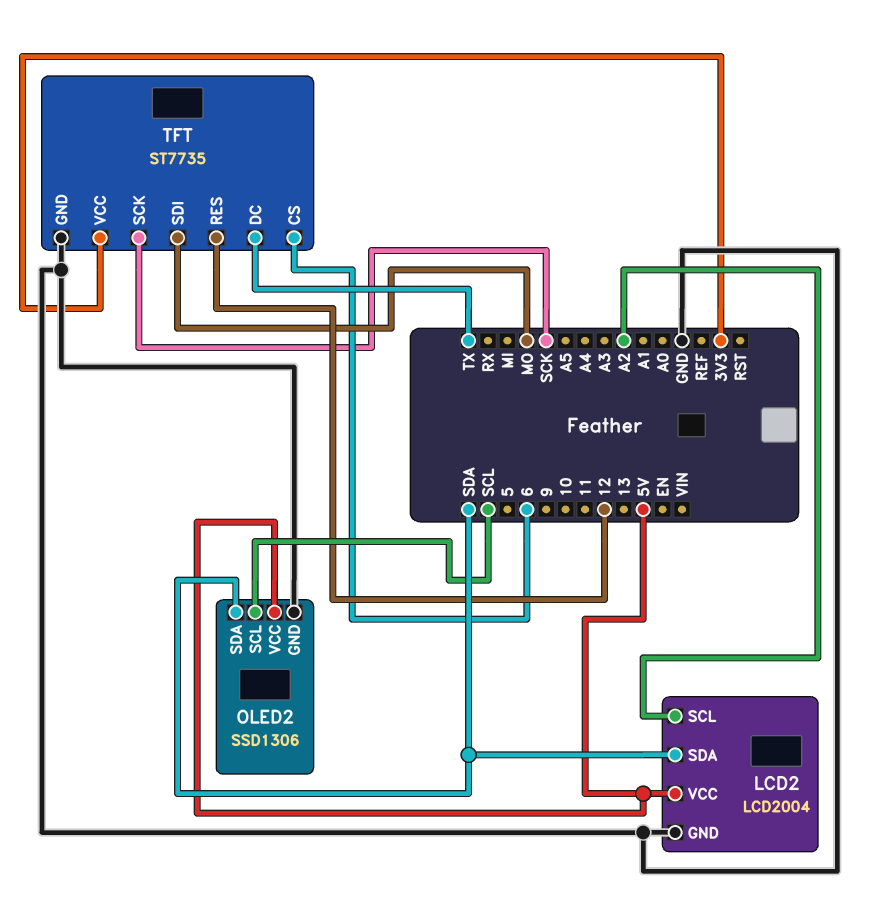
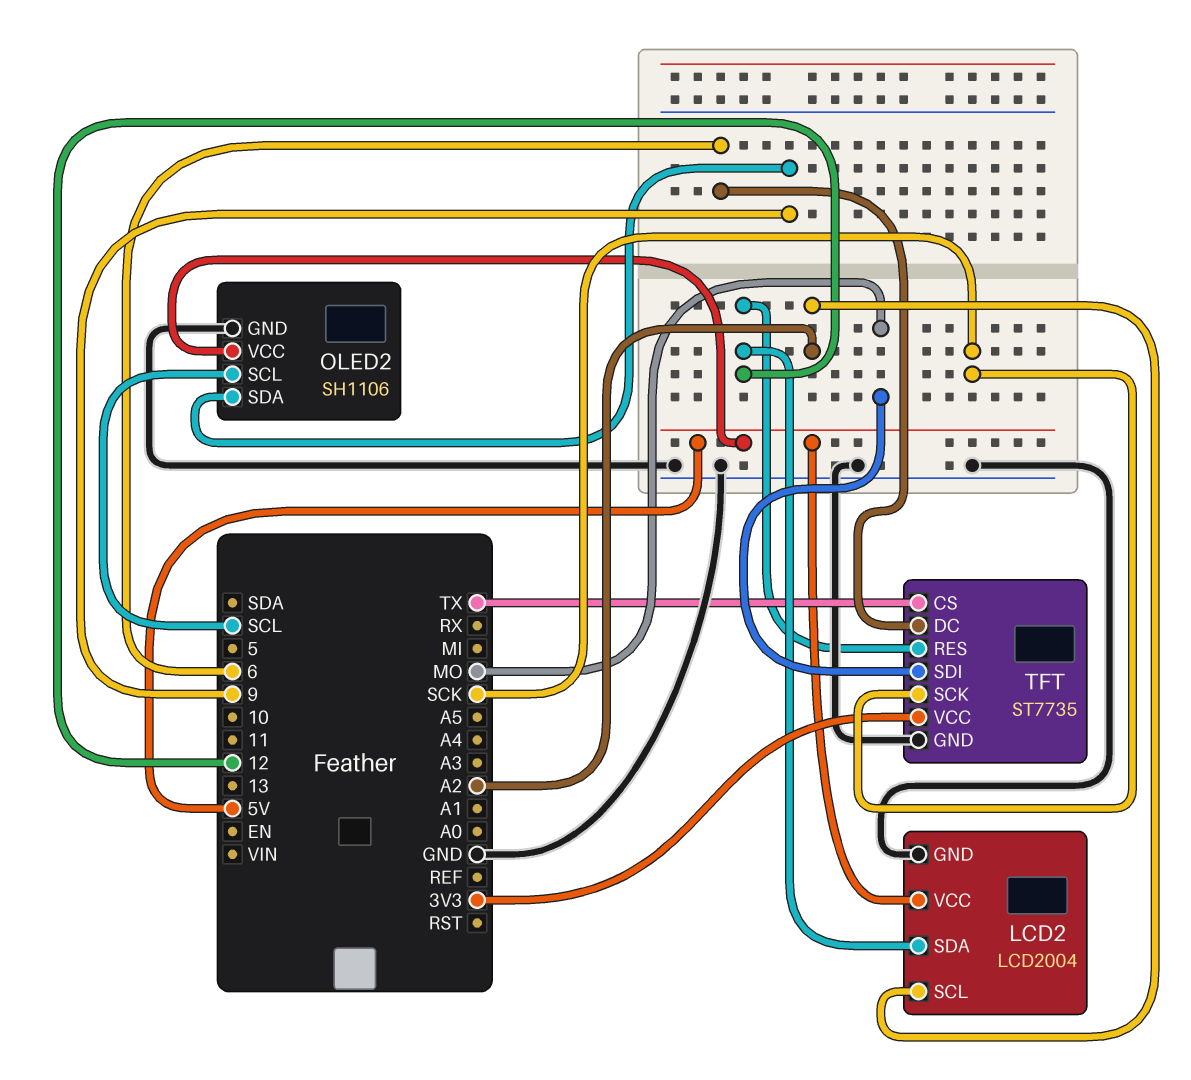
LCD2 pin SDA: SDA -> 12
OLED2: SSD1306 -> SH1106
OLED2 pin SDA: SDA -> 9
TFT pin CS: 6 -> TX
TFT pin DC: TX -> 6

